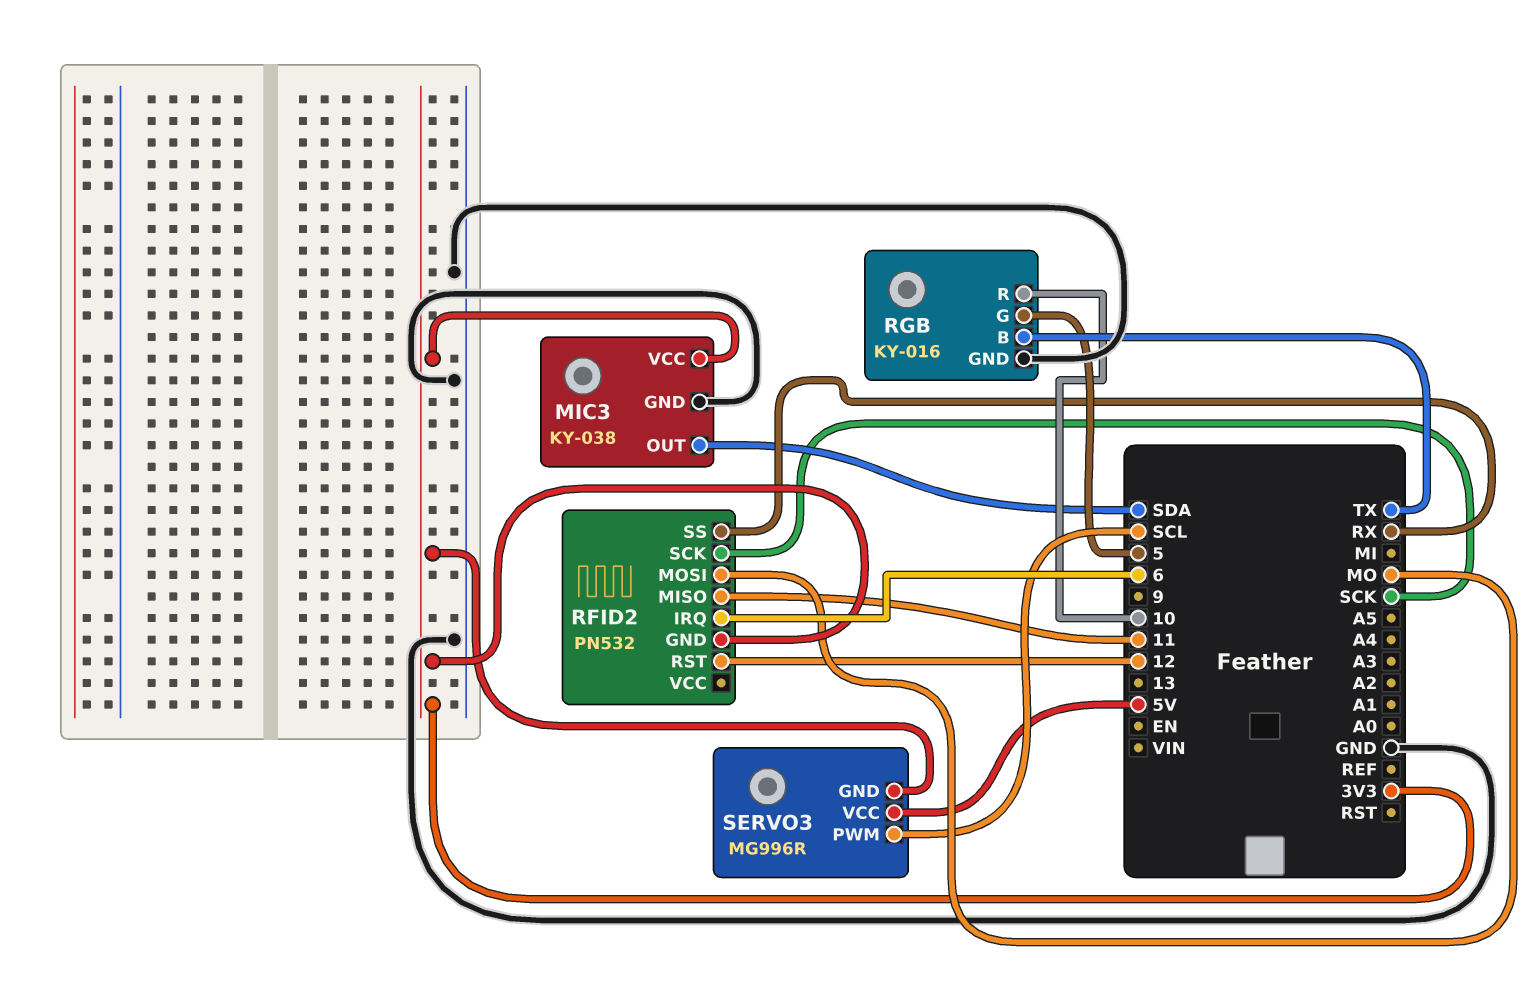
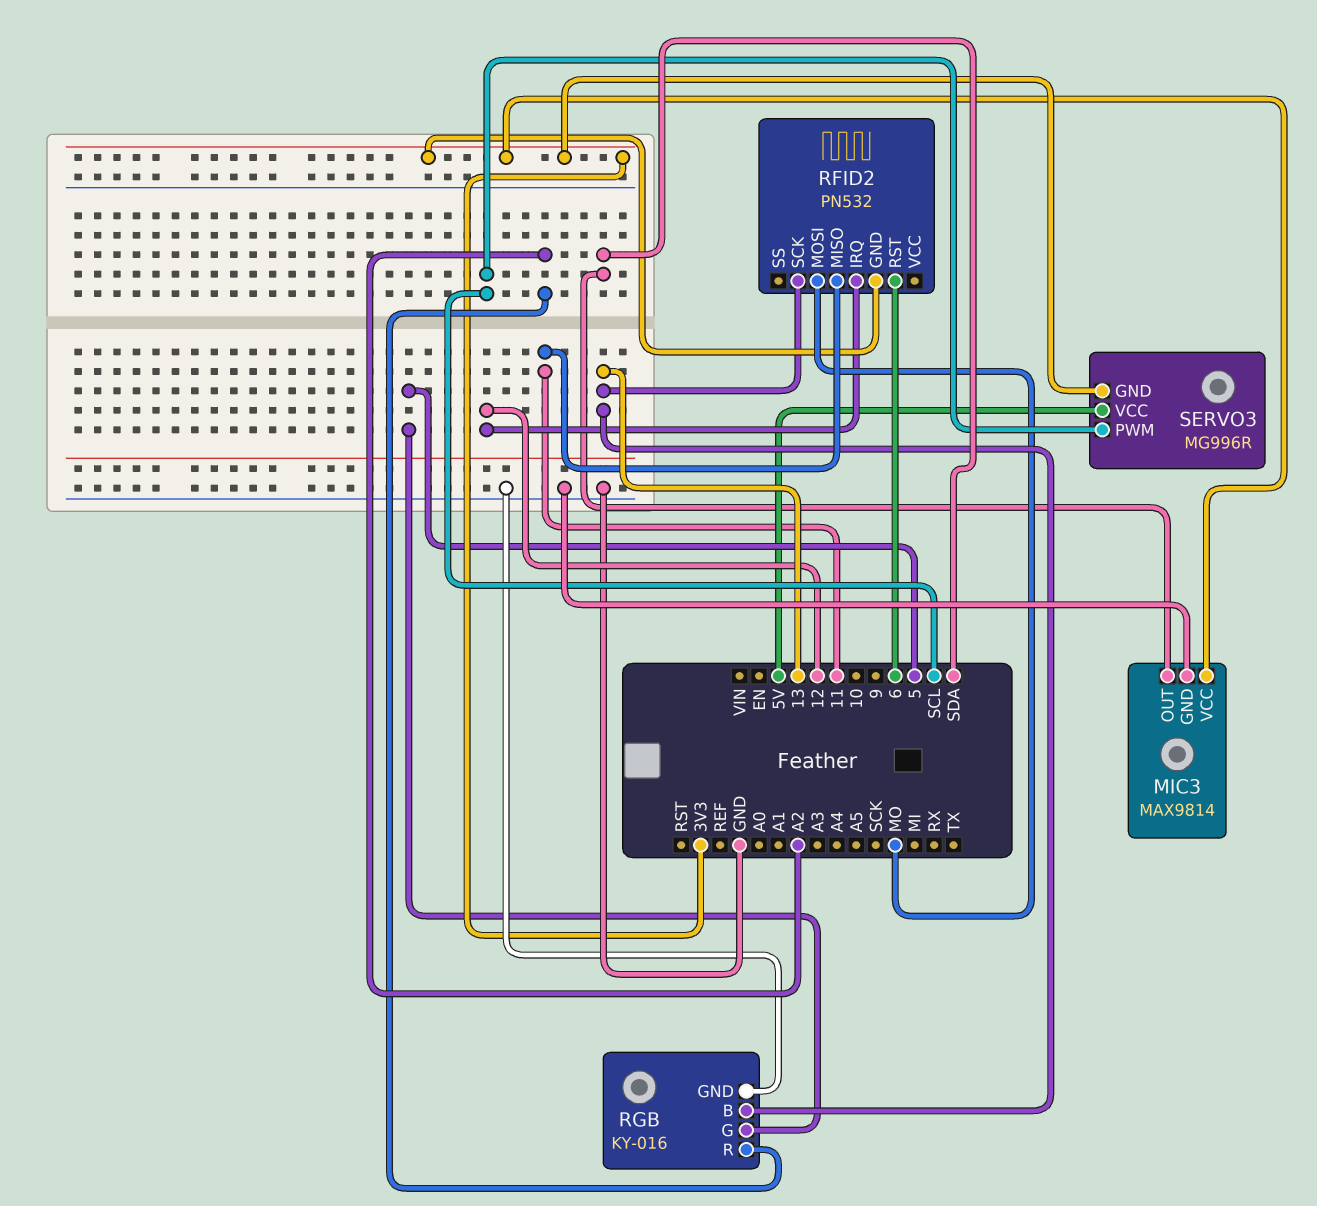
MIC3: KY-038 -> MAX9814
RFID2 pin IRQ: 6 -> 12
RFID2 pin RST: 12 -> 6
RFID2 pin SCK: SCK -> 13
RFID2 pin SS: RX -> none
RGB pin B: TX -> 13
RGB pin R: 10 -> A2

